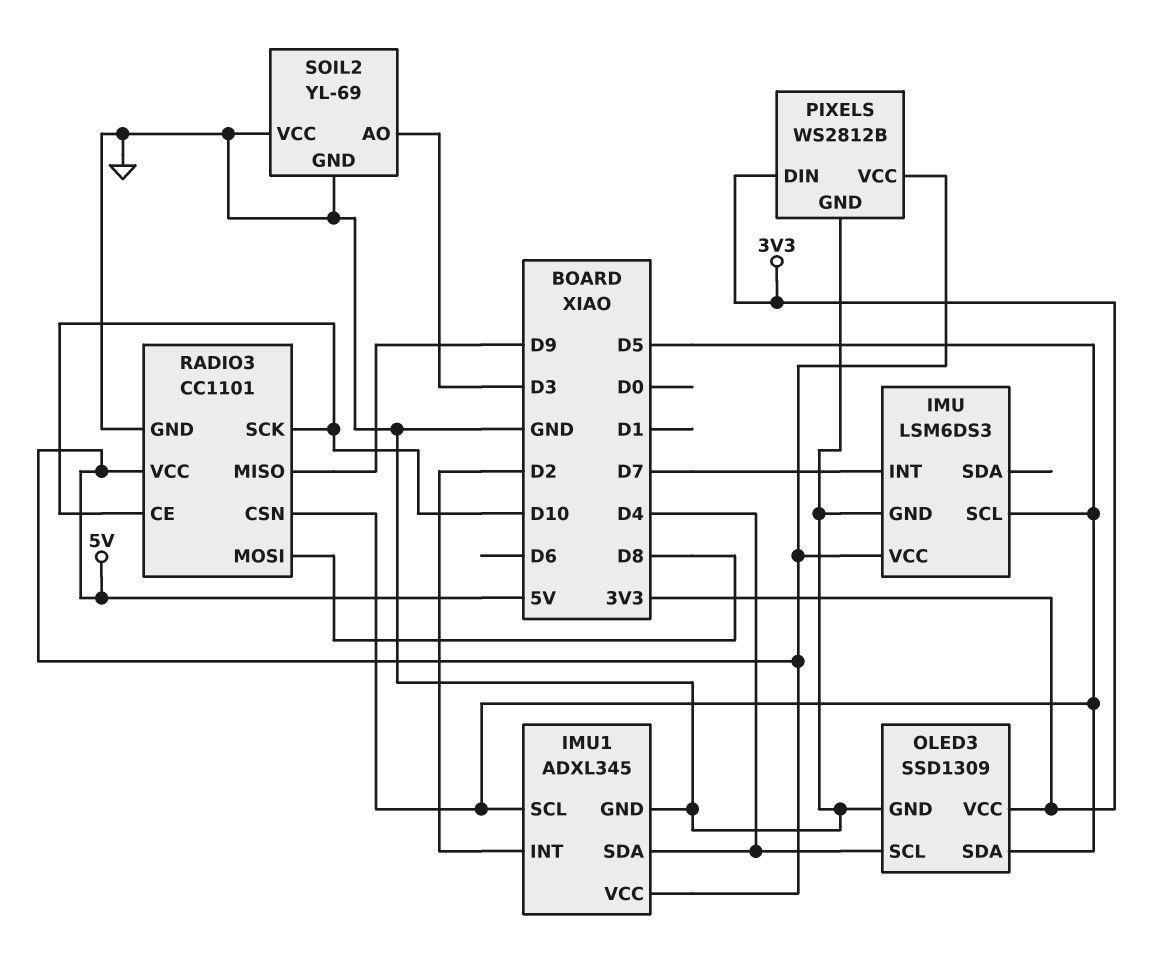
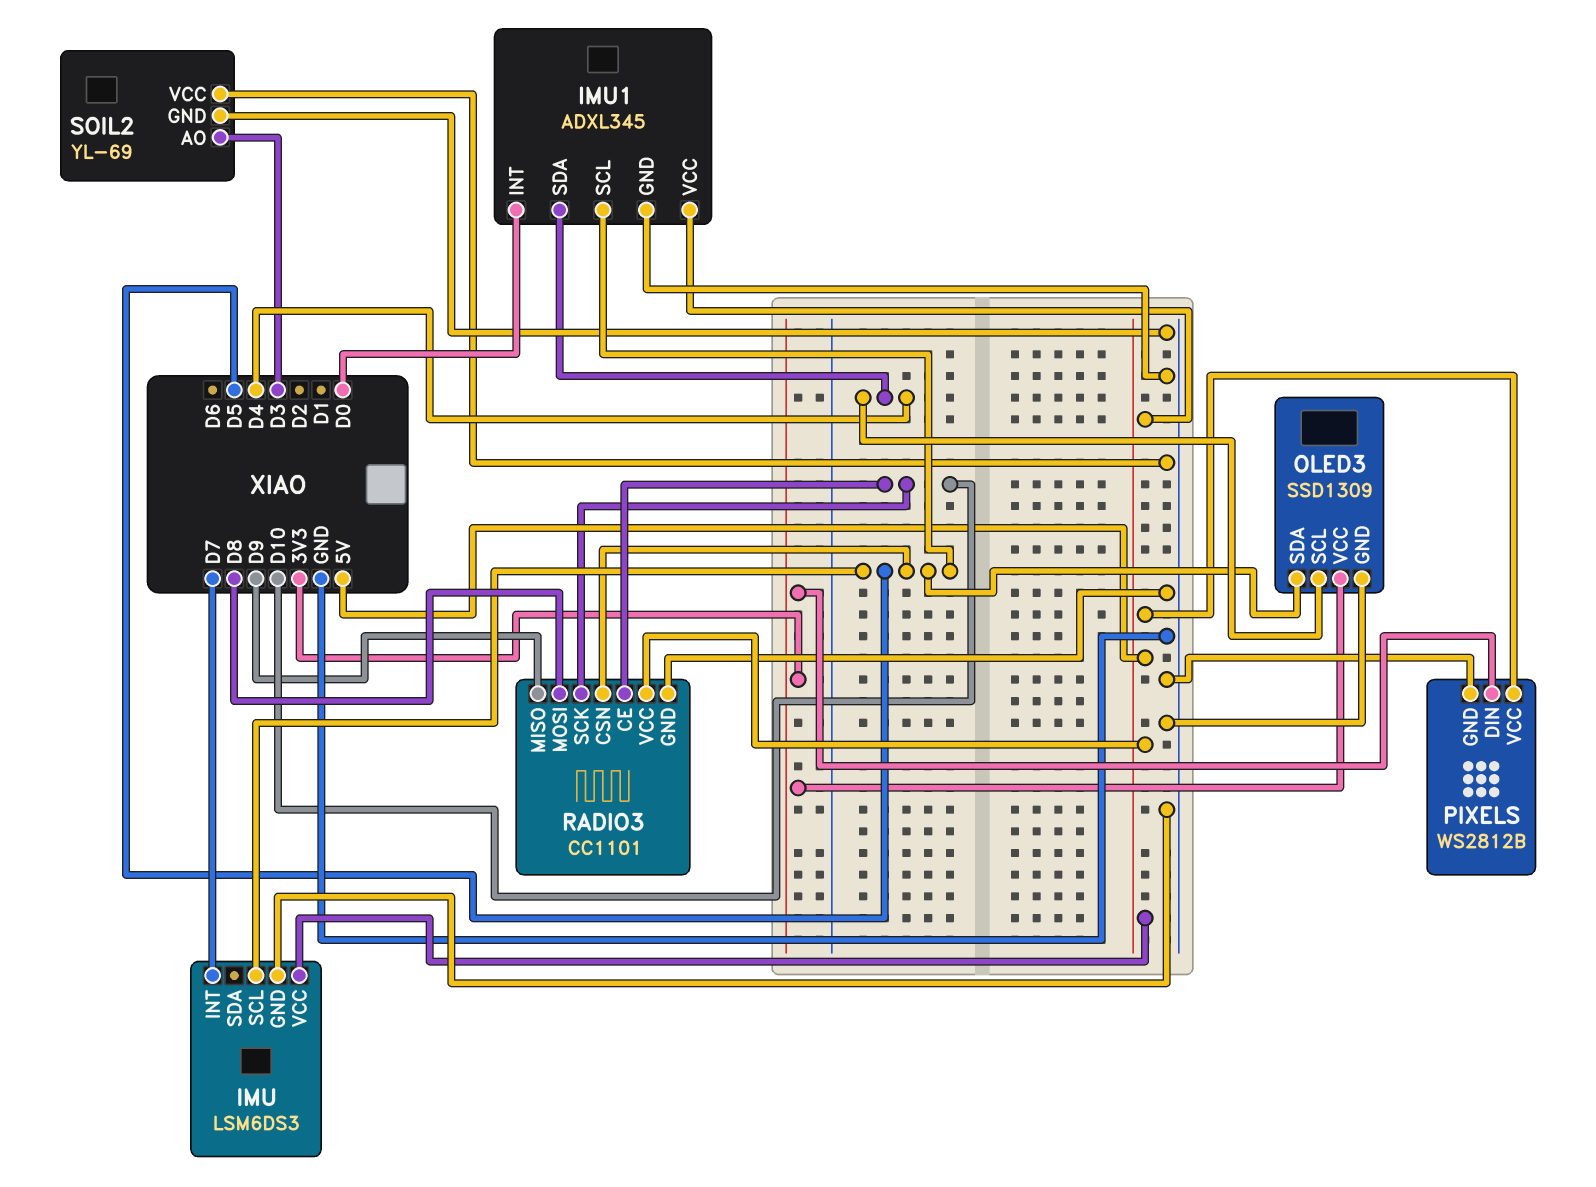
IMU1 pin INT: D2 -> D0

